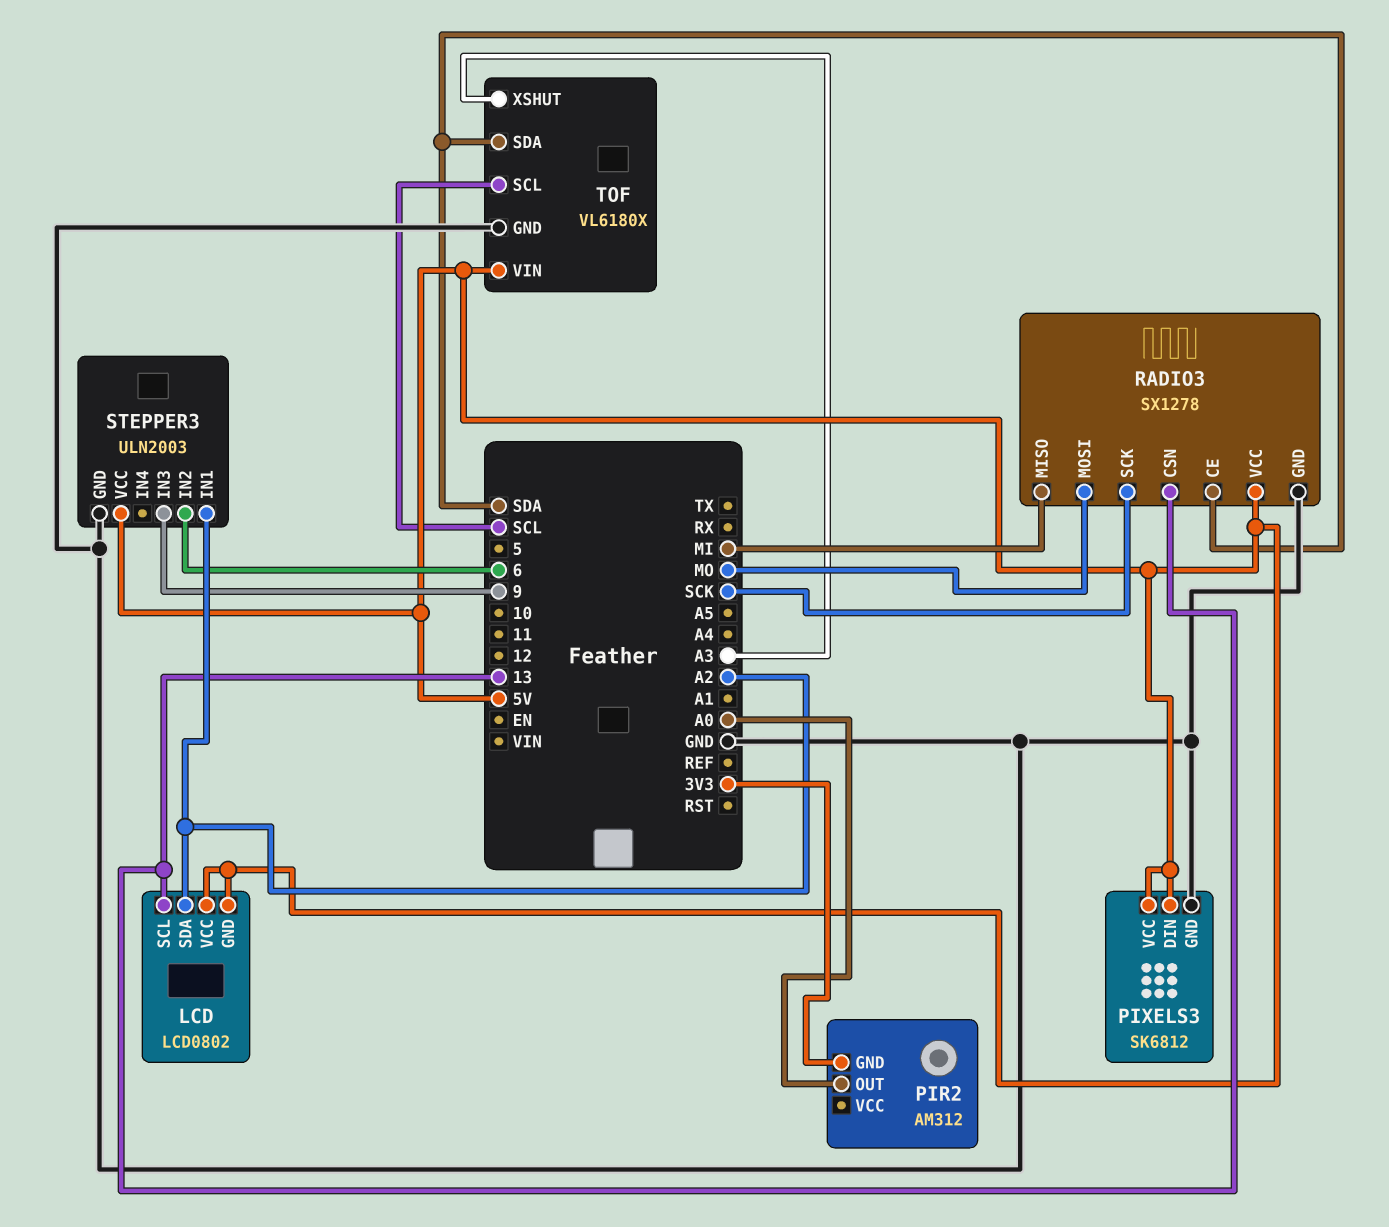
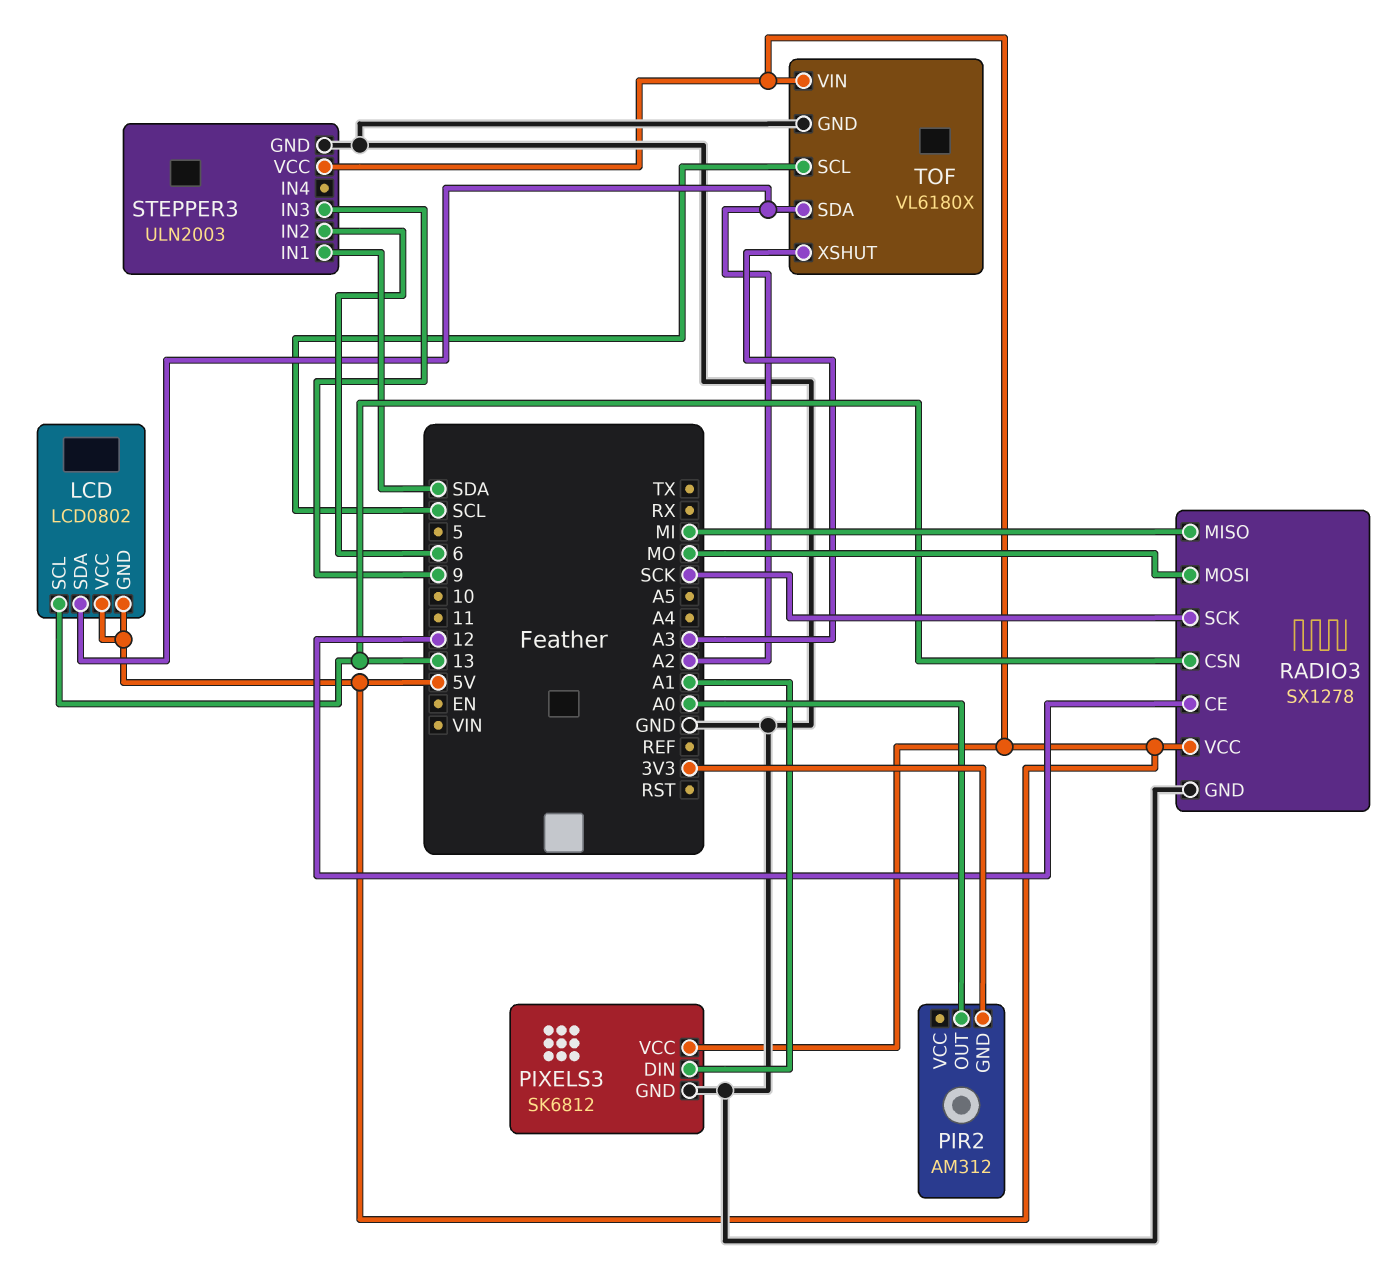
PIXELS3 pin DIN: 5V -> A1
RADIO3 pin CE: SDA -> 12
STEPPER3 pin IN1: A2 -> SDA
TOF pin SDA: SDA -> A2

